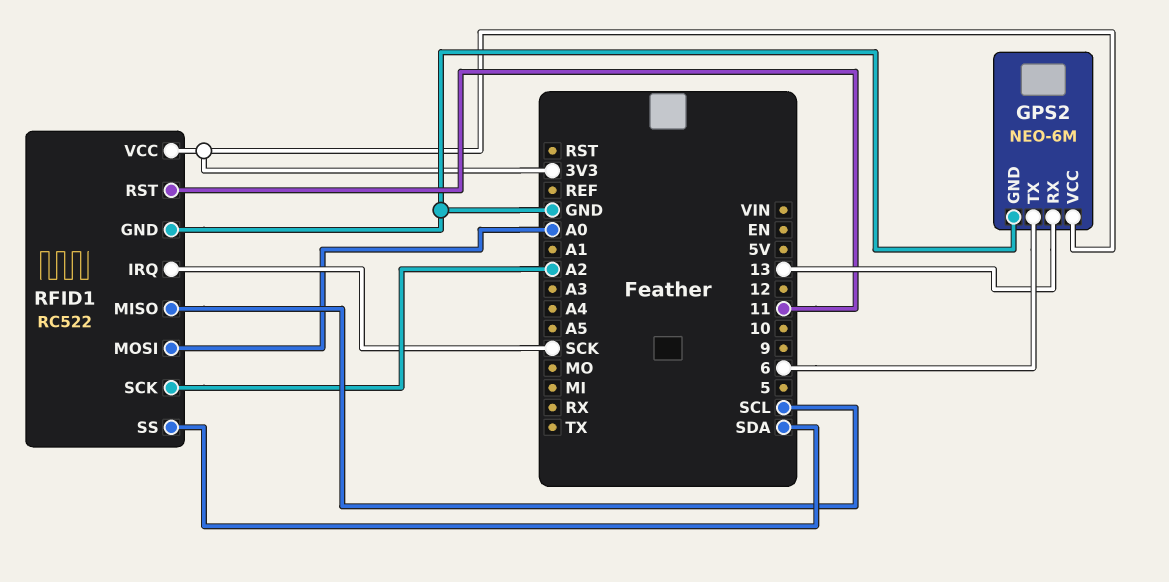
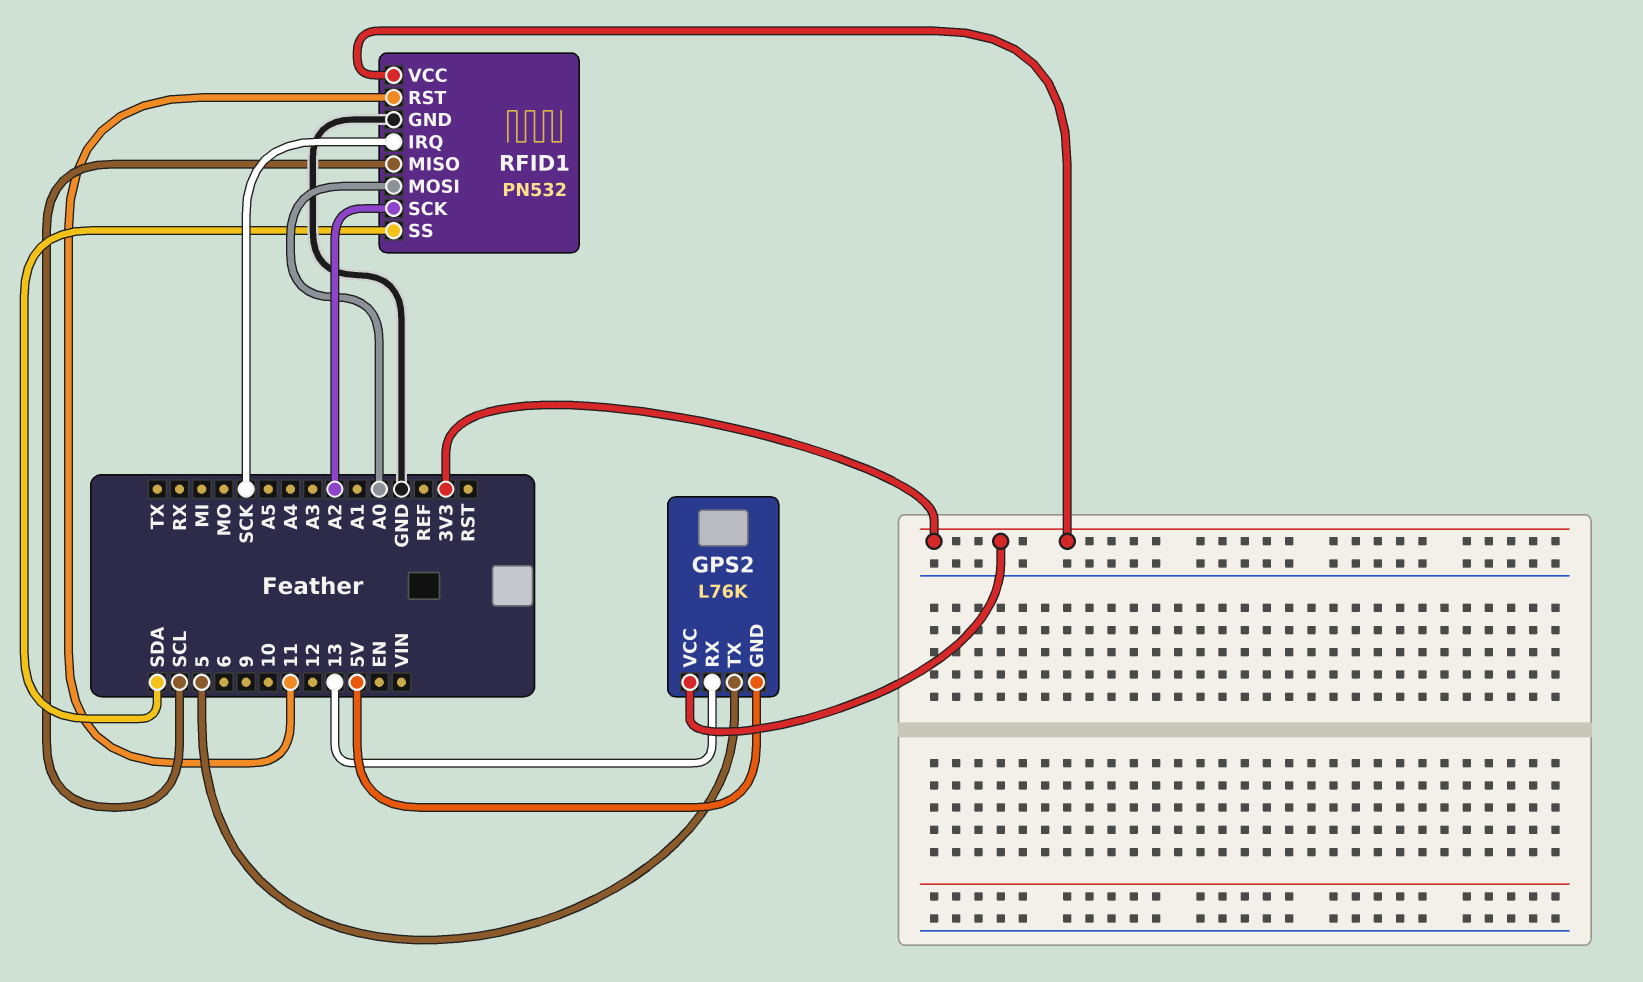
GPS2: NEO-6M -> L76K
GPS2 pin GND: GND -> 5V
GPS2 pin TX: 6 -> 5
RFID1: RC522 -> PN532

